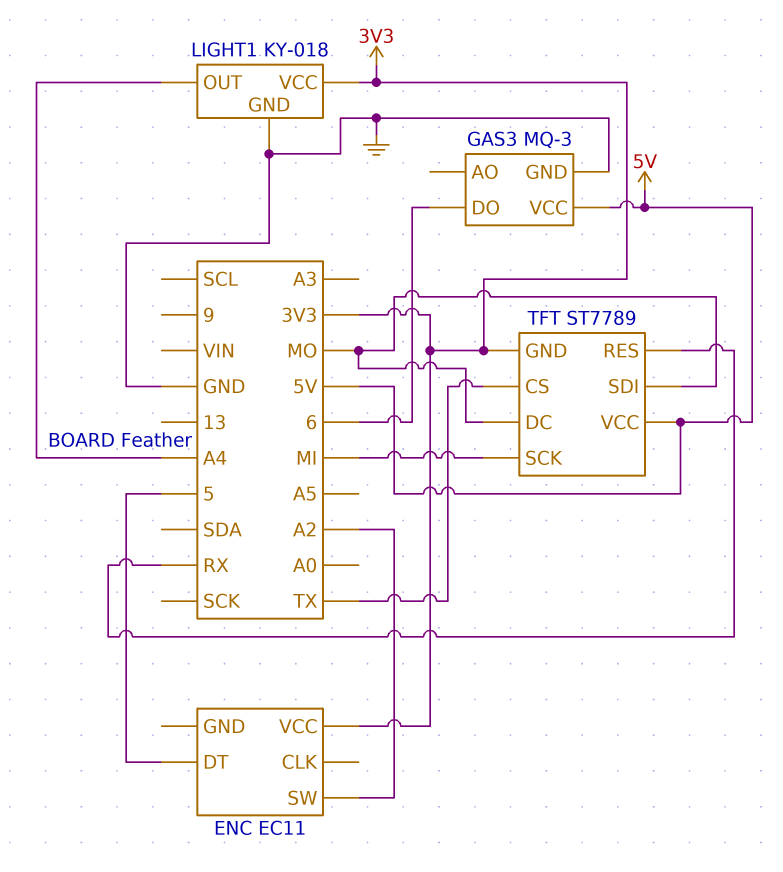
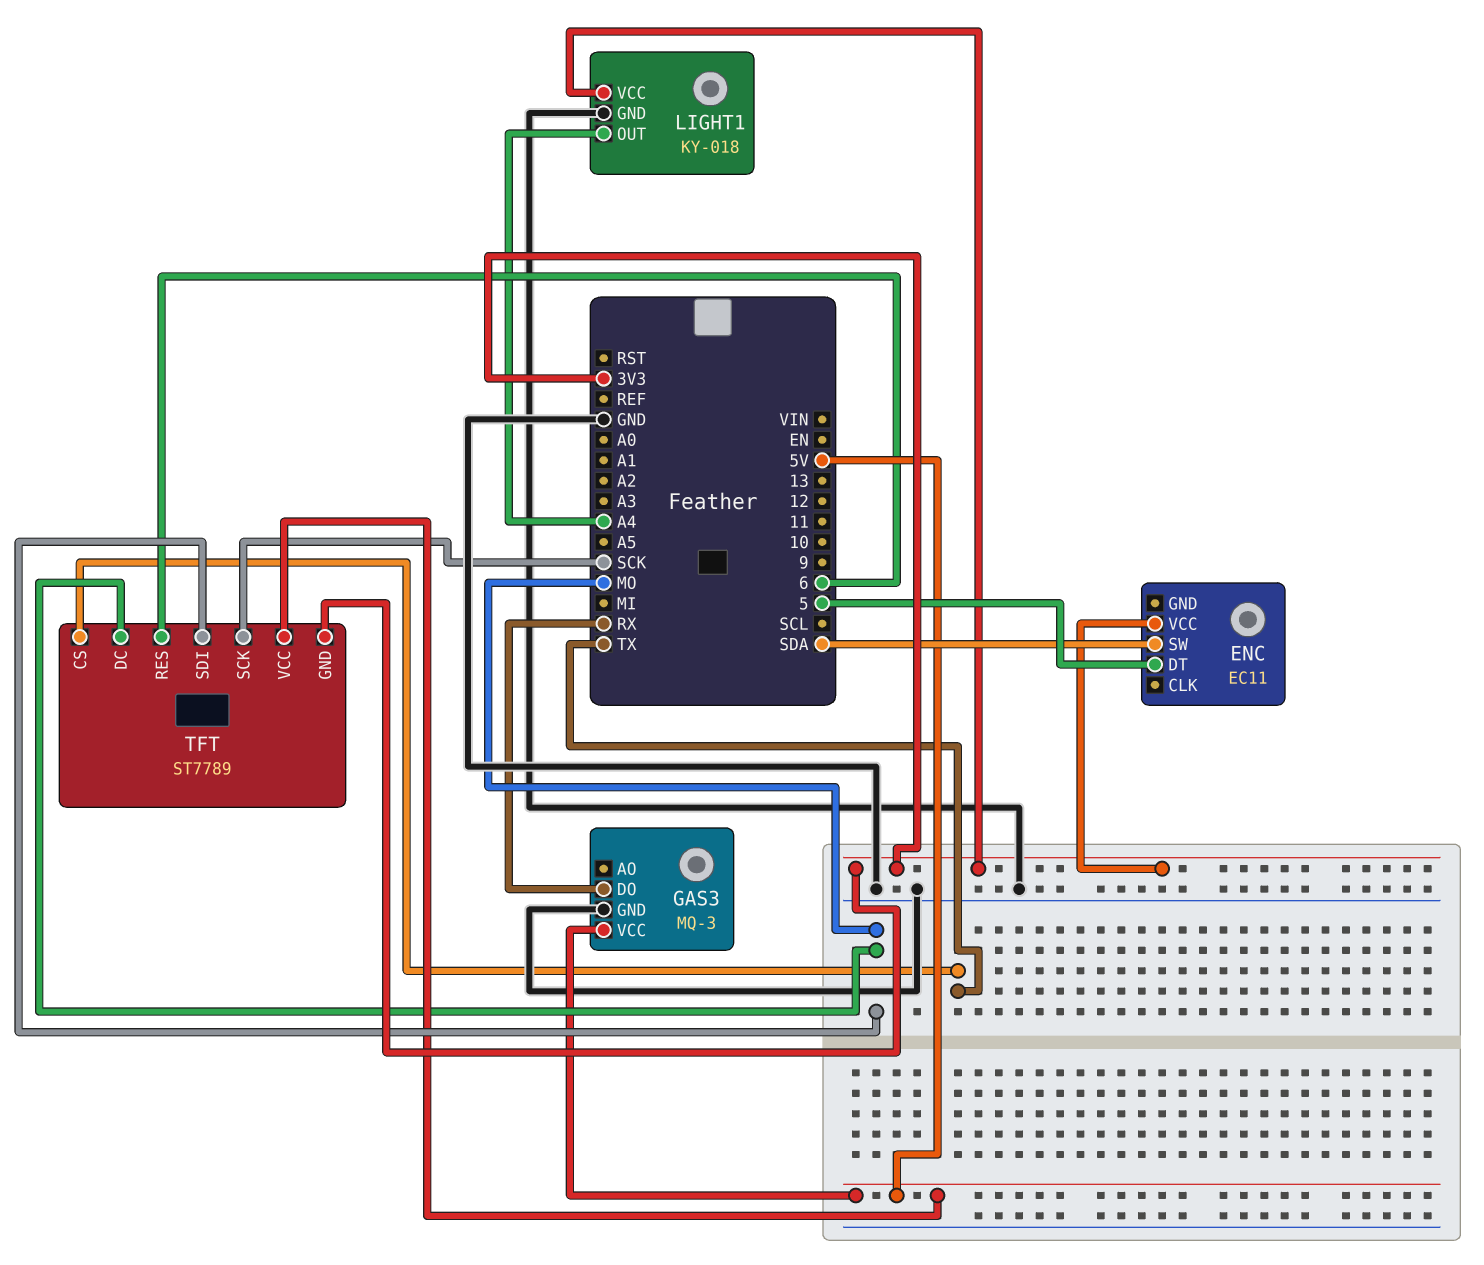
ENC pin SW: A2 -> SDA
GAS3 pin DO: 6 -> RX
TFT pin RES: RX -> 6
TFT pin SCK: MI -> SCK

